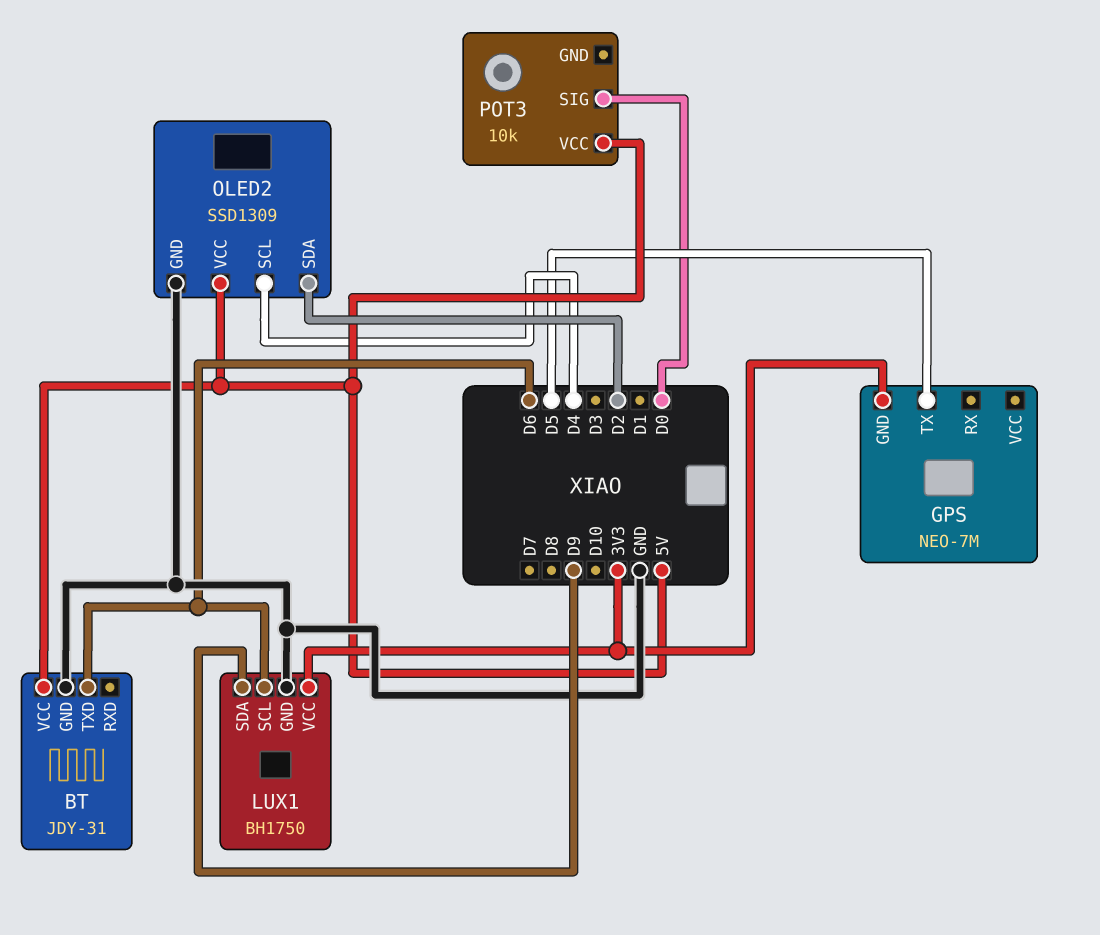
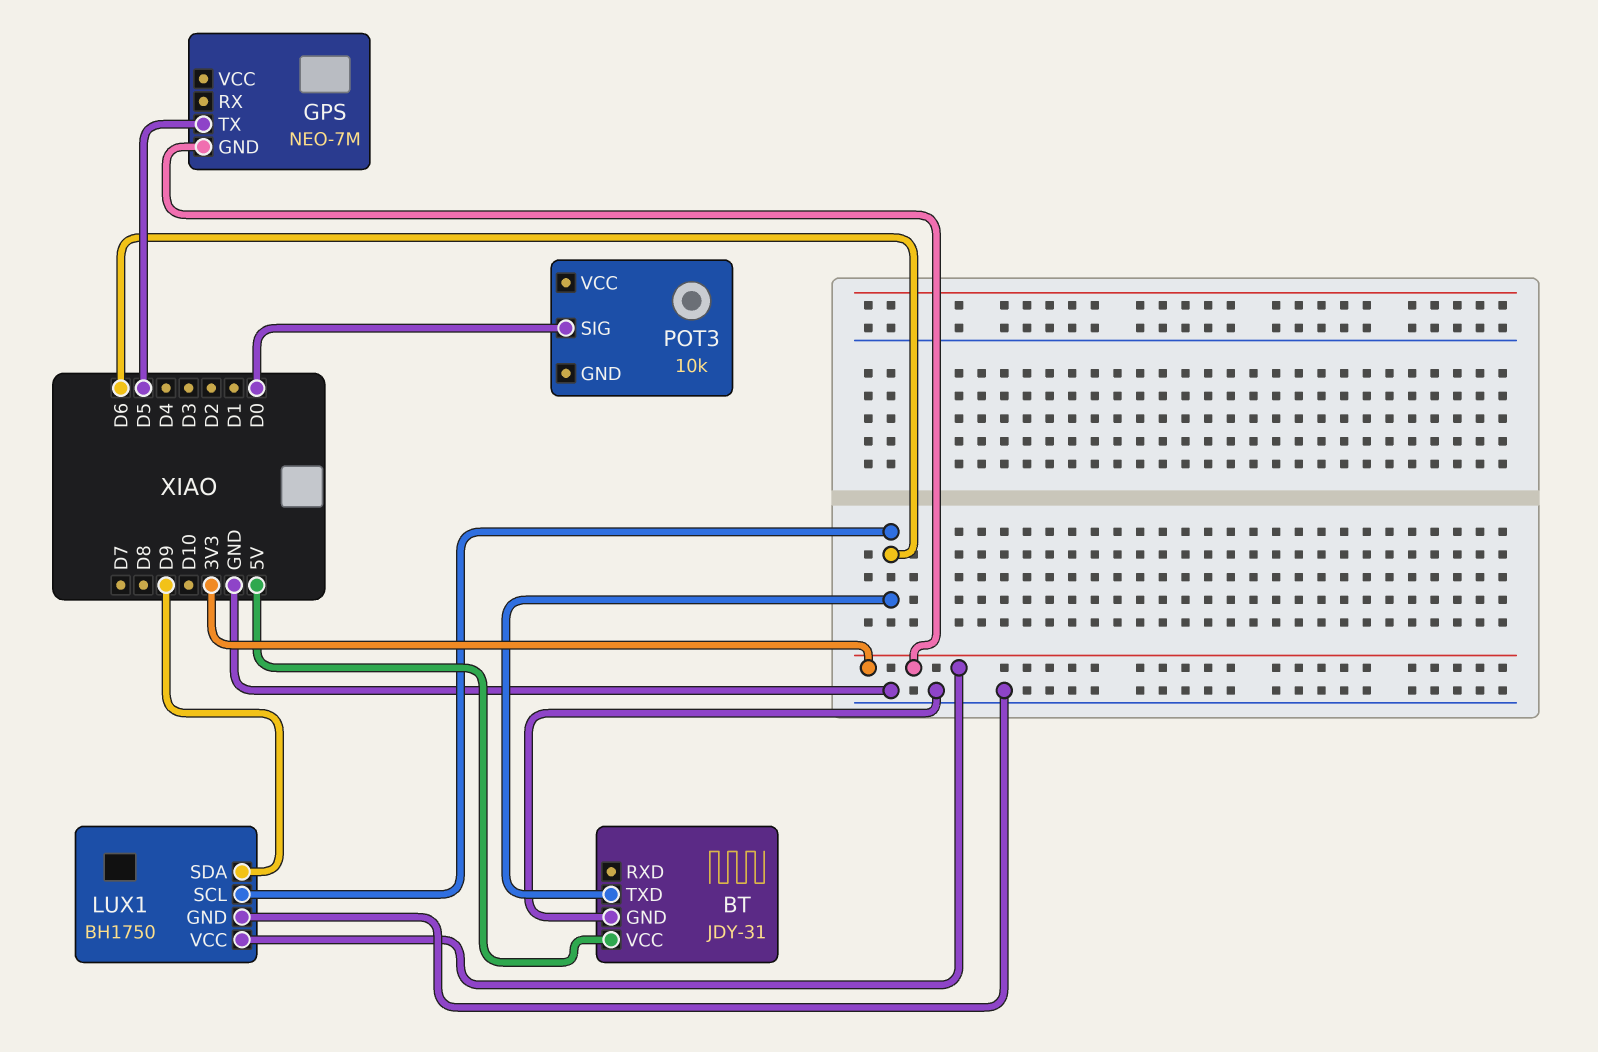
OLED2: SSD1309 -> none
OLED2 pin GND: GND -> none
OLED2 pin SCL: D4 -> none
OLED2 pin SDA: D2 -> none
OLED2 pin VCC: 5V -> none
POT3 pin VCC: 5V -> none

